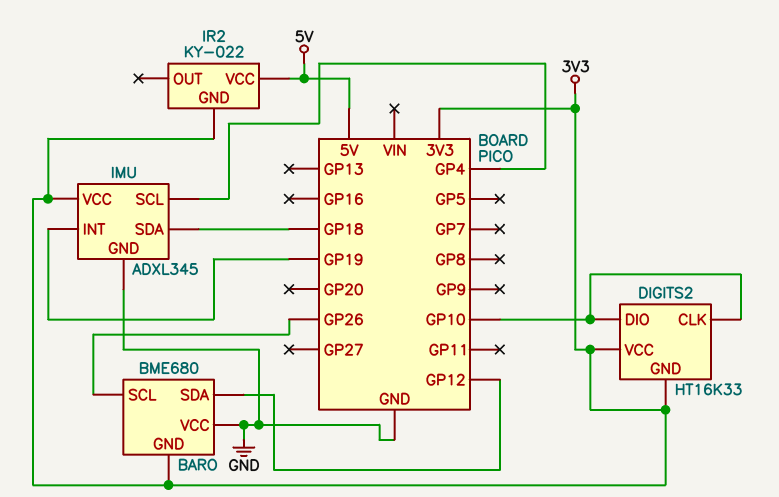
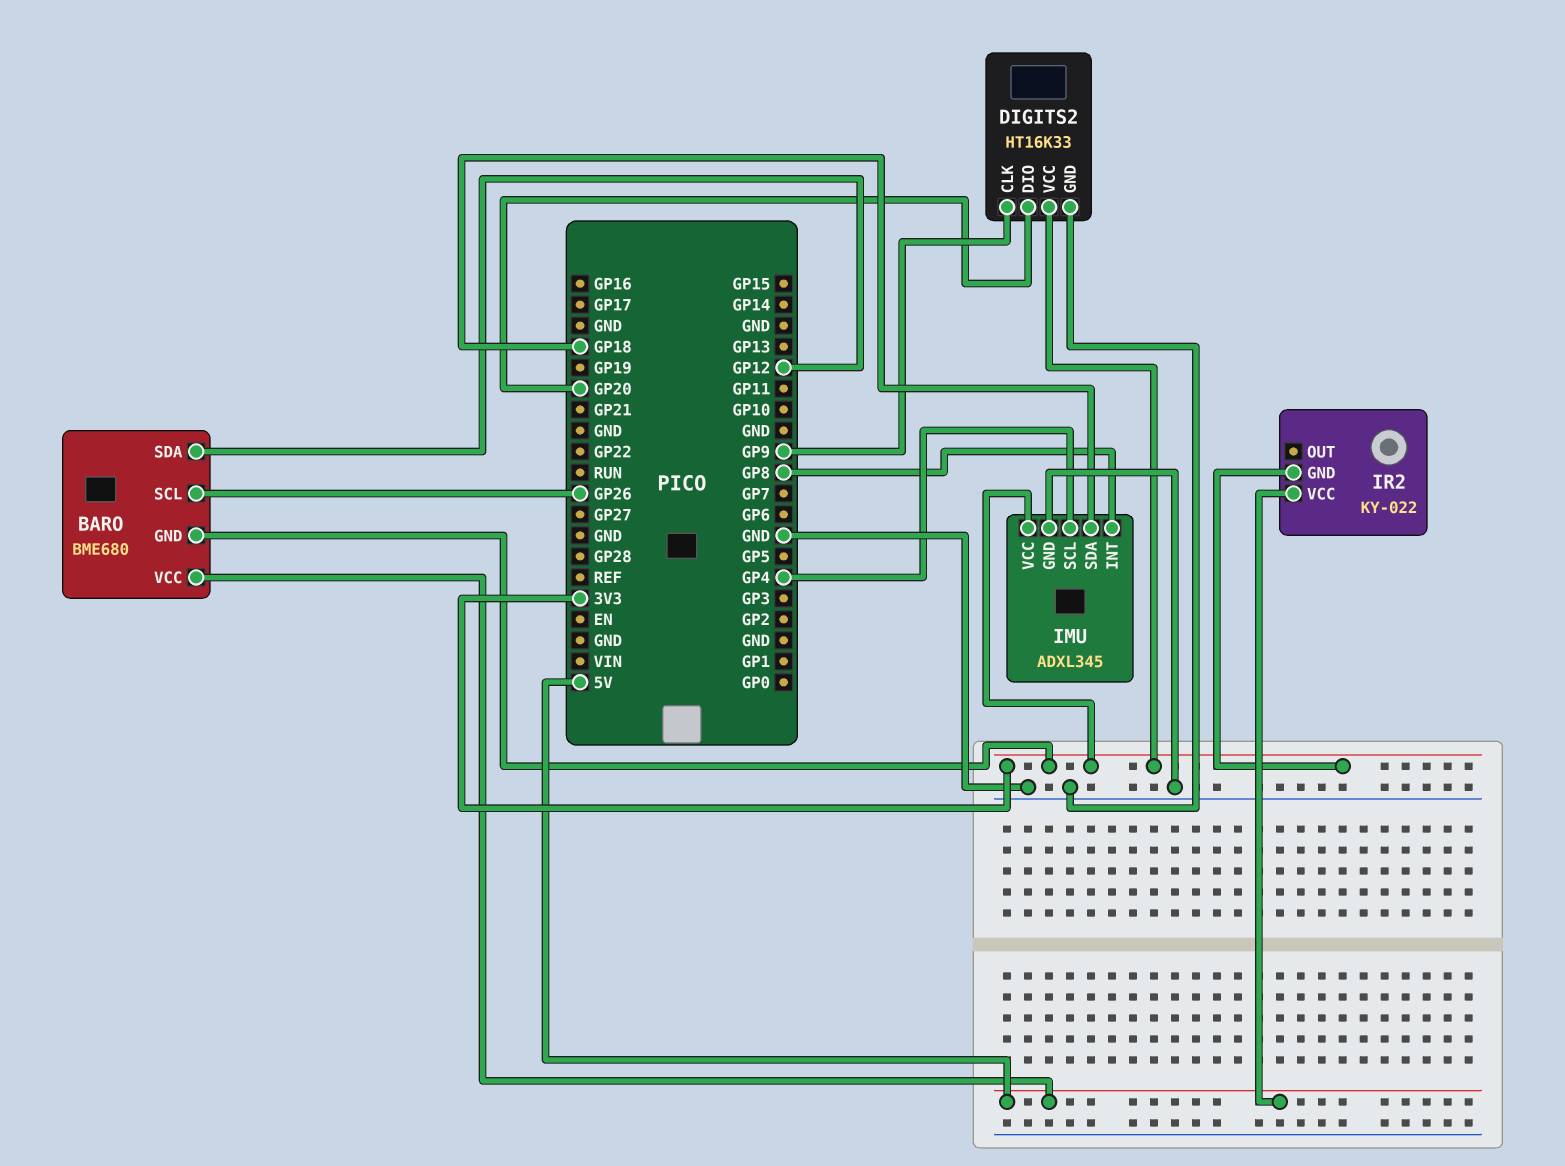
BARO pin VCC: GND -> 5V
DIGITS2 pin CLK: GP10 -> GP9
DIGITS2 pin DIO: GP10 -> GP20
DIGITS2 pin GND: 3V3 -> GND
IMU pin INT: GP19 -> GP8

